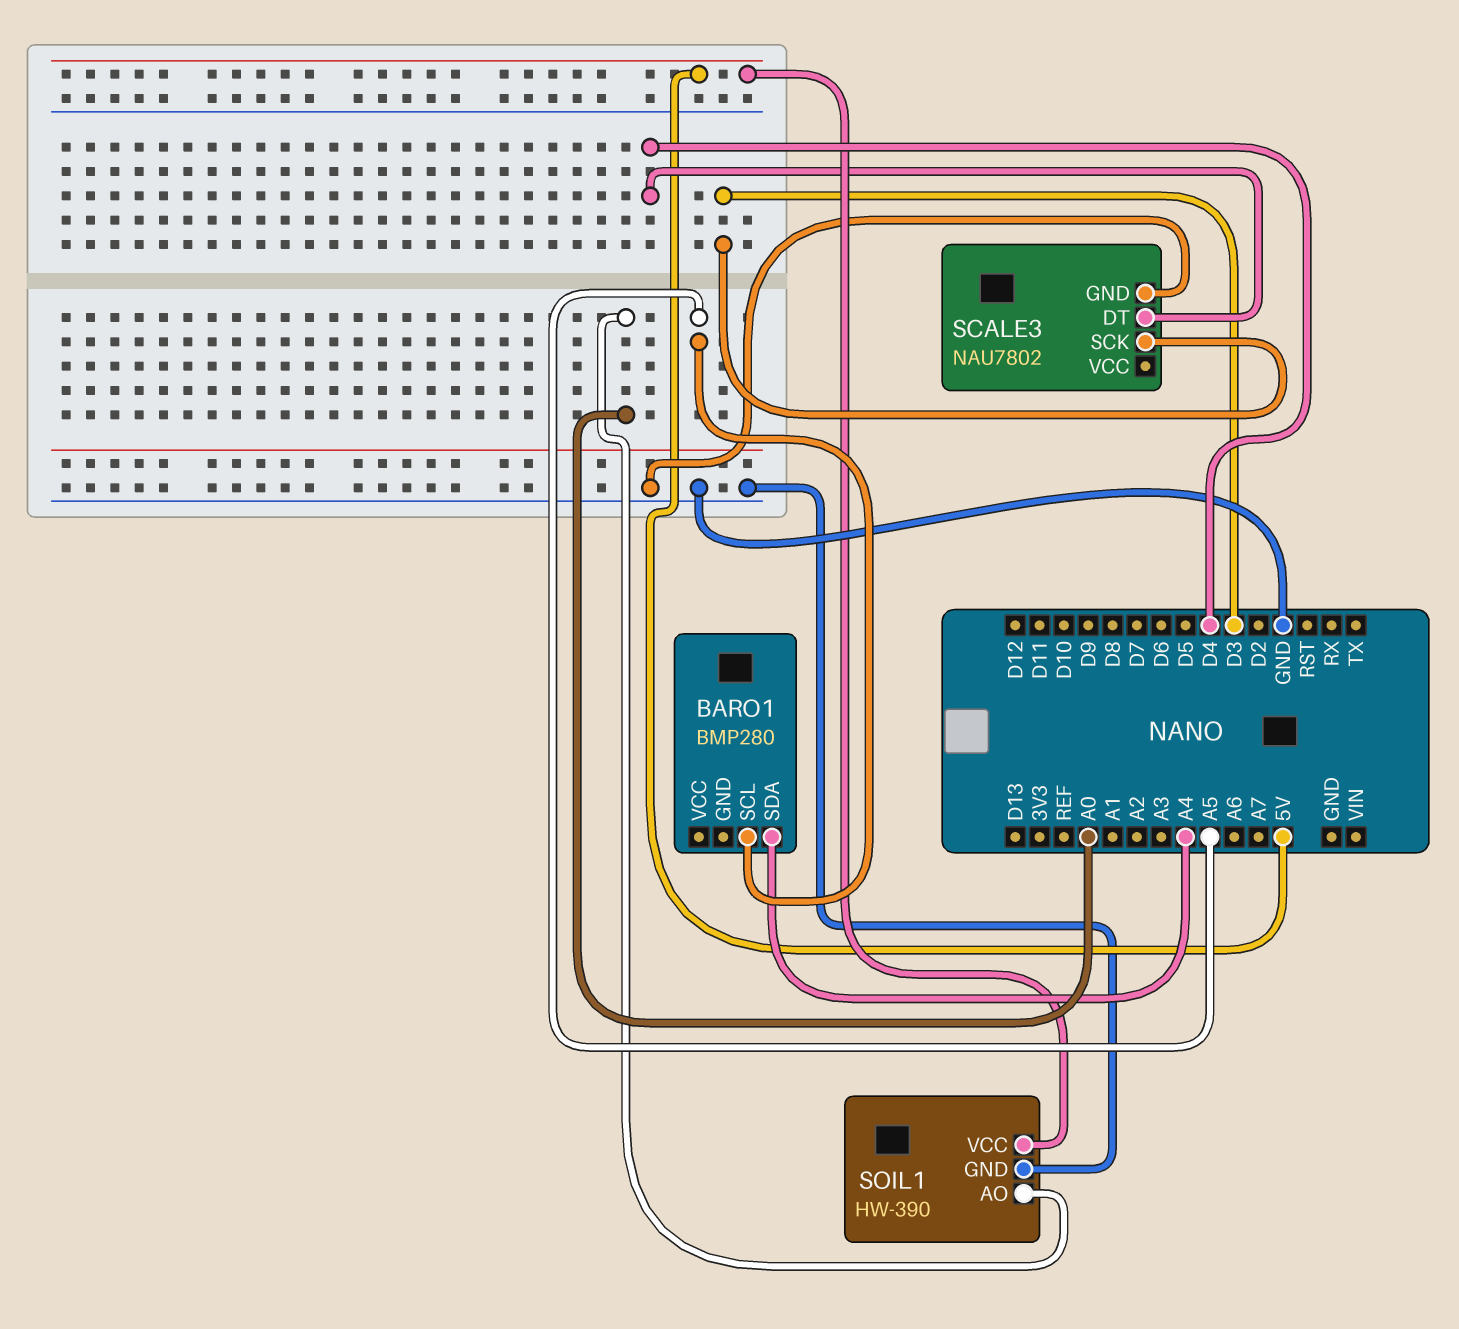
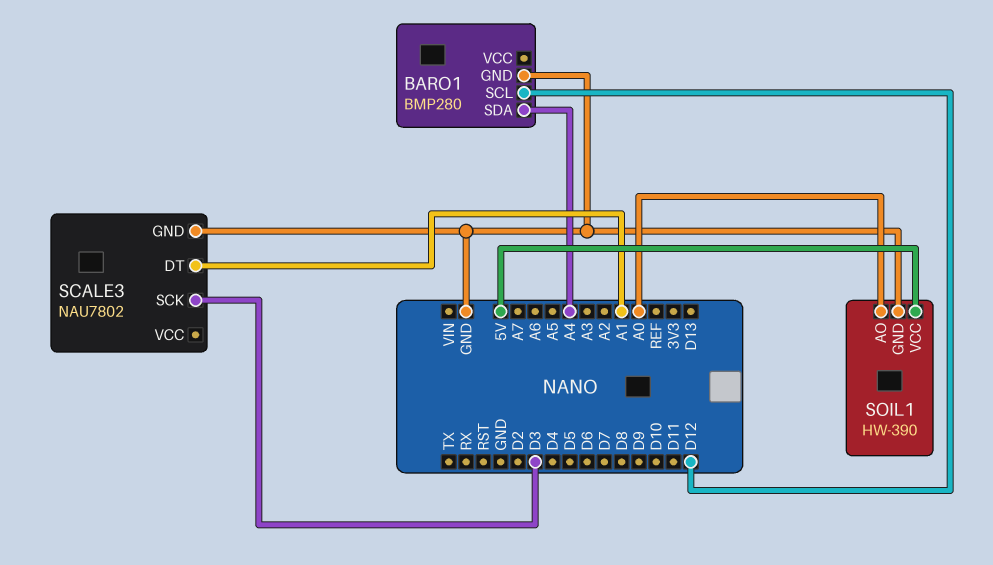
BARO1 pin GND: none -> GND
BARO1 pin SCL: A5 -> D12
SCALE3 pin DT: D4 -> A1

